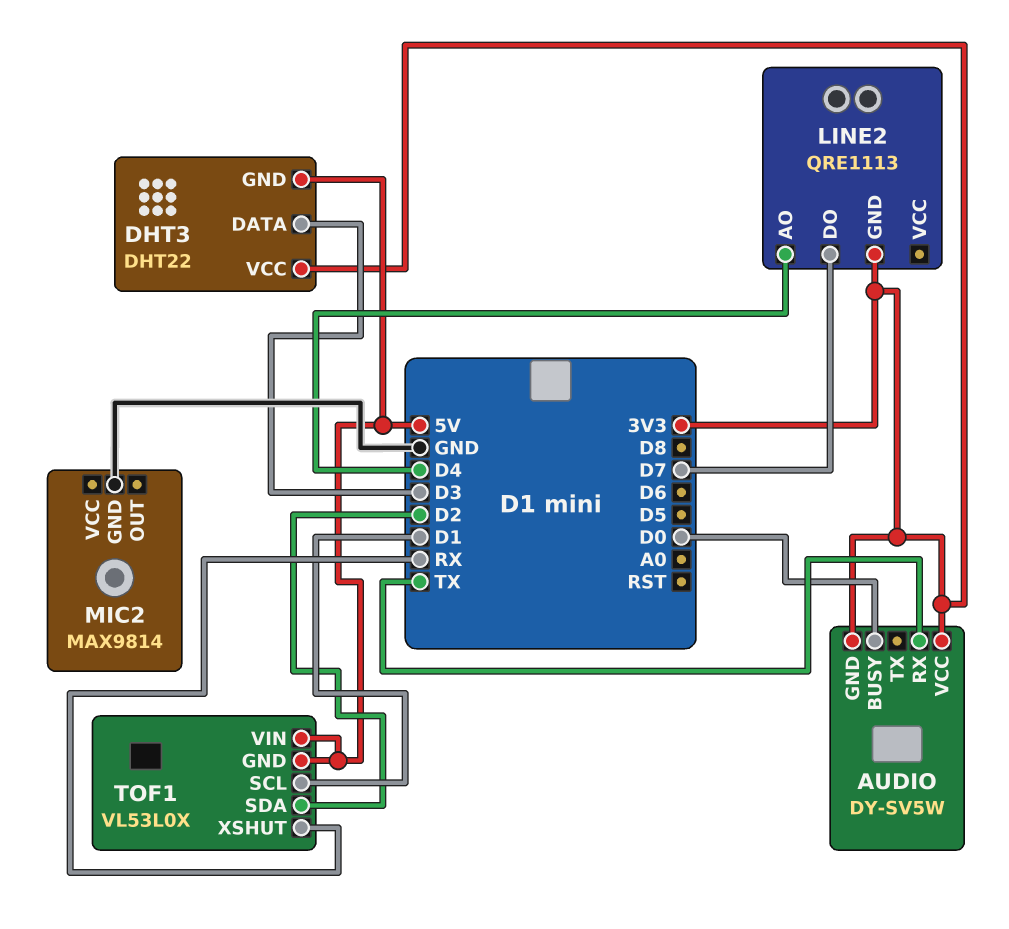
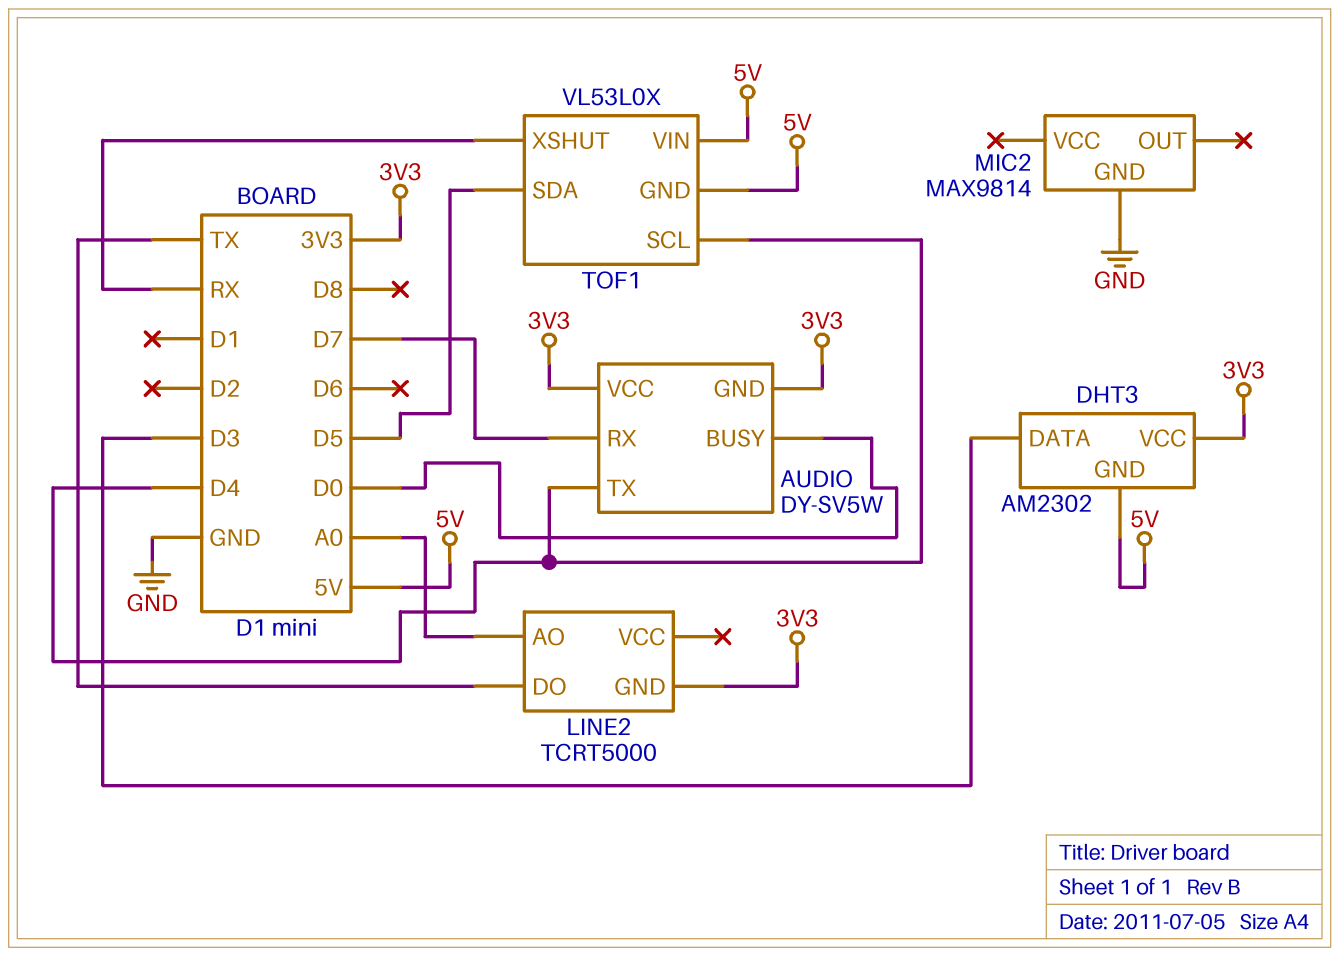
AUDIO pin RX: TX -> D7
AUDIO pin TX: none -> D4
DHT3: DHT22 -> AM2302
LINE2: QRE1113 -> TCRT5000
LINE2 pin AO: D4 -> A0
LINE2 pin DO: D7 -> TX
TOF1 pin SCL: D1 -> D4
TOF1 pin SDA: D2 -> D5

